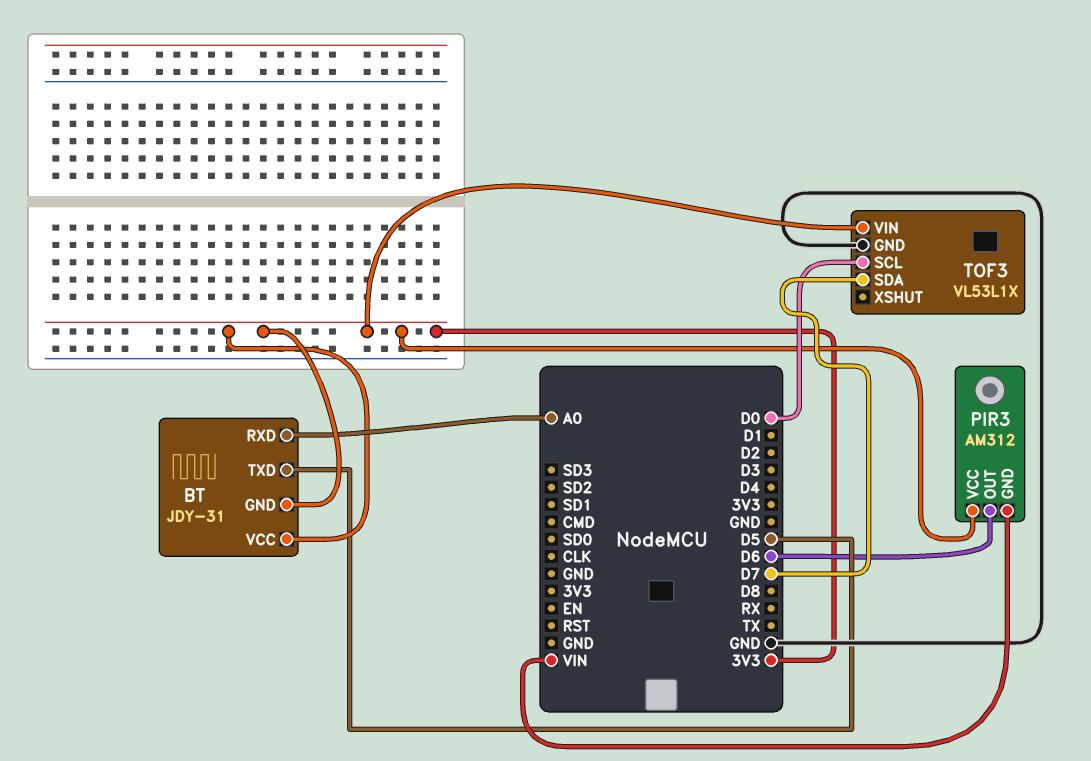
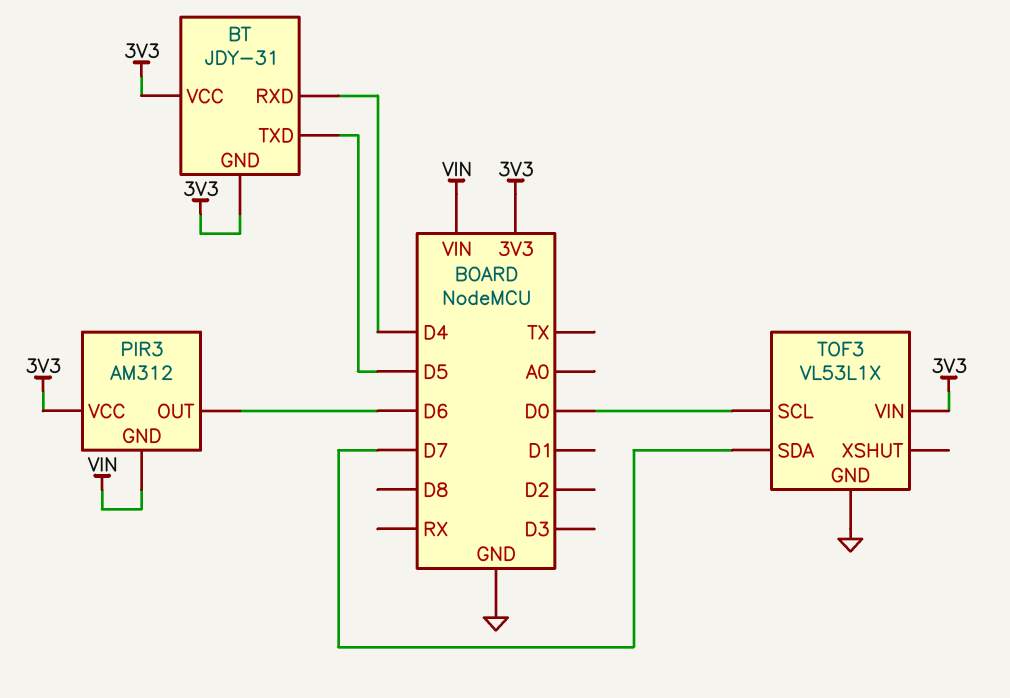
BT pin RXD: A0 -> D4

